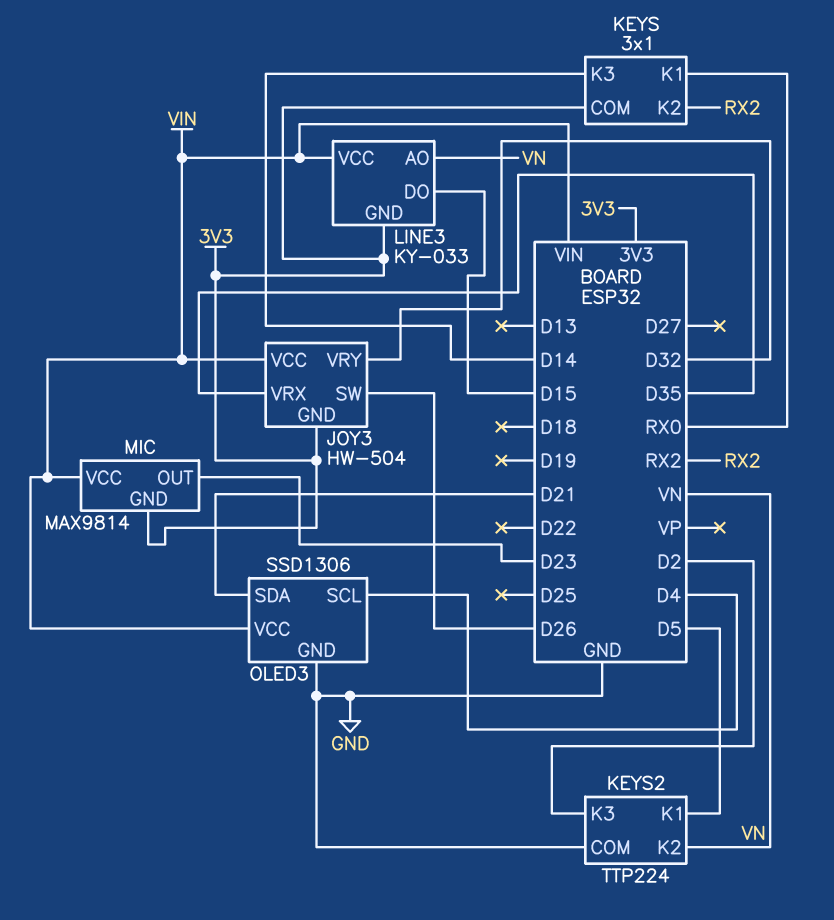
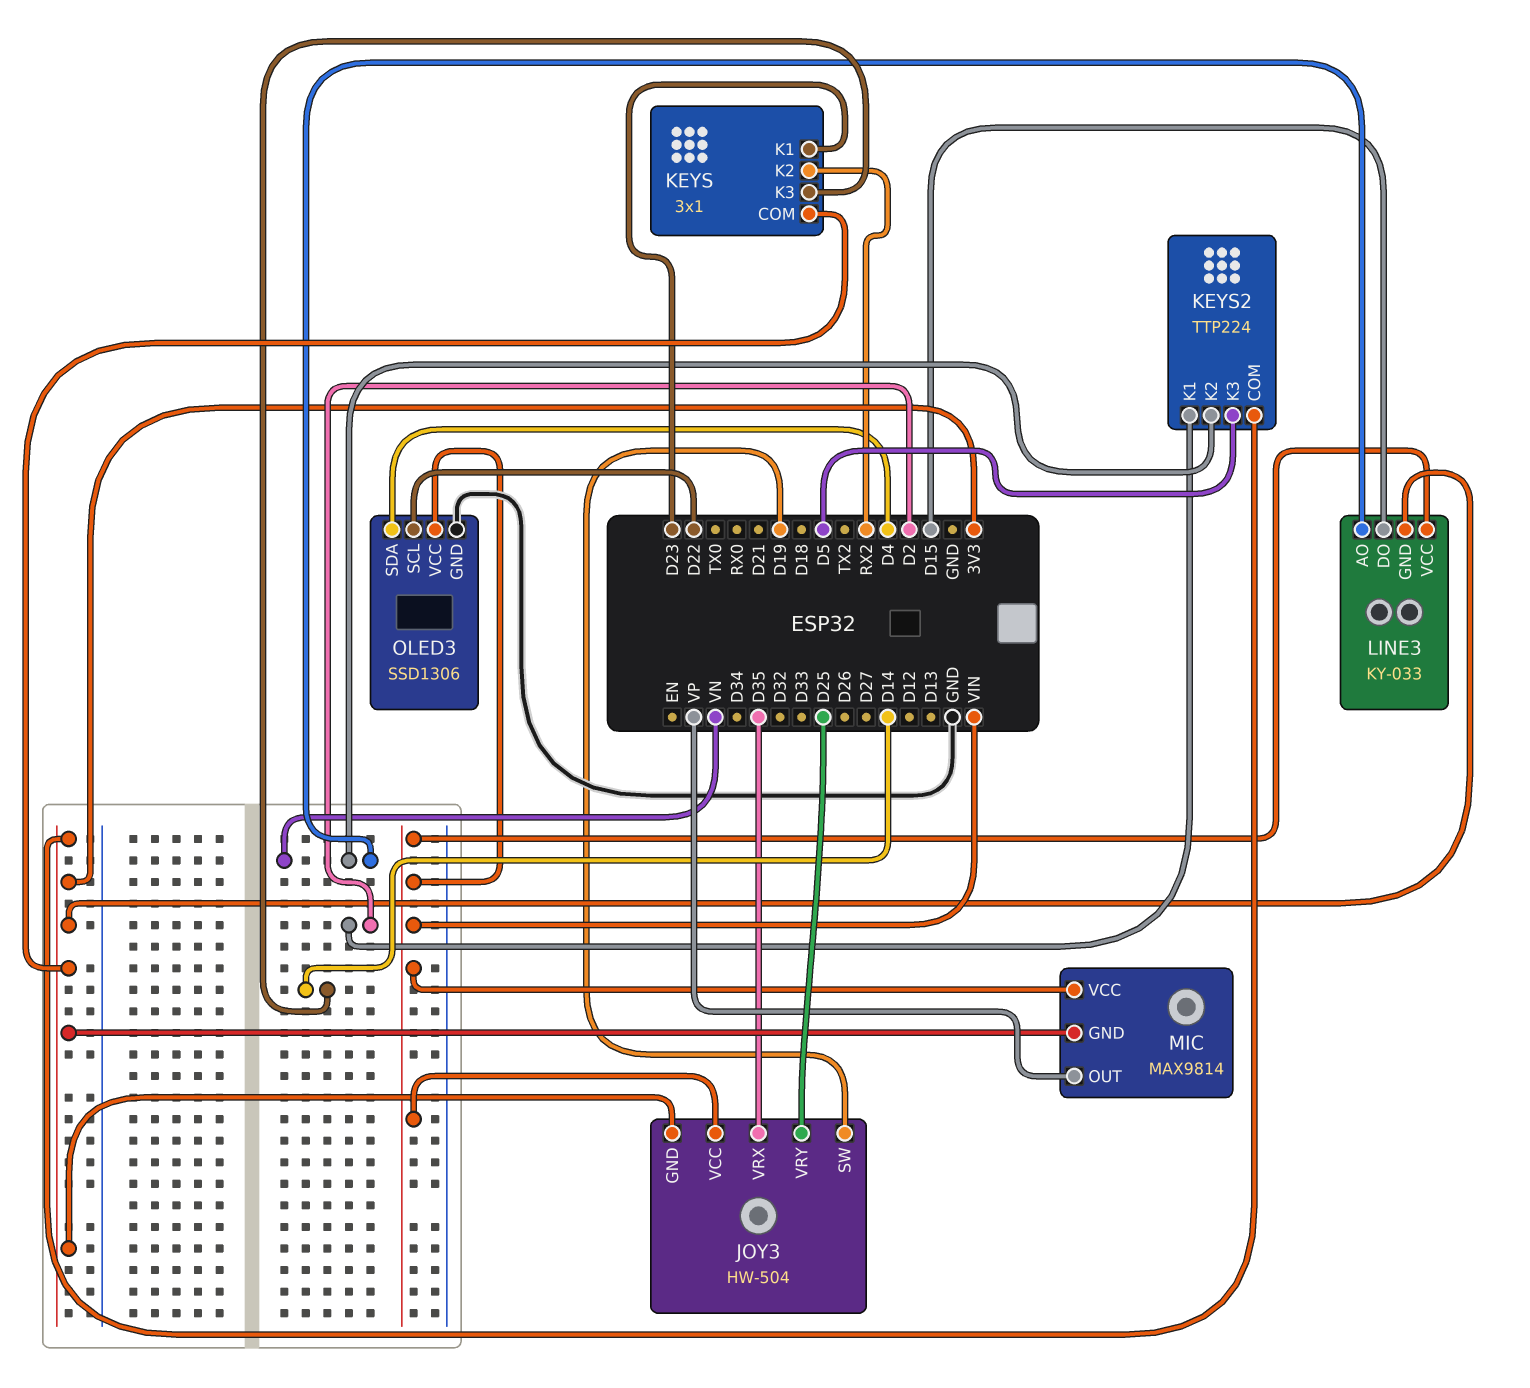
JOY3 pin SW: D26 -> D19
JOY3 pin VRY: D32 -> D25
KEYS pin K1: RX0 -> D23
KEYS2 pin COM: GND -> 3V3
KEYS2 pin K1: D5 -> D2
KEYS2 pin K3: D2 -> D5
MIC pin OUT: D23 -> VP
OLED3 pin SCL: D4 -> D22
OLED3 pin SDA: D21 -> D4

